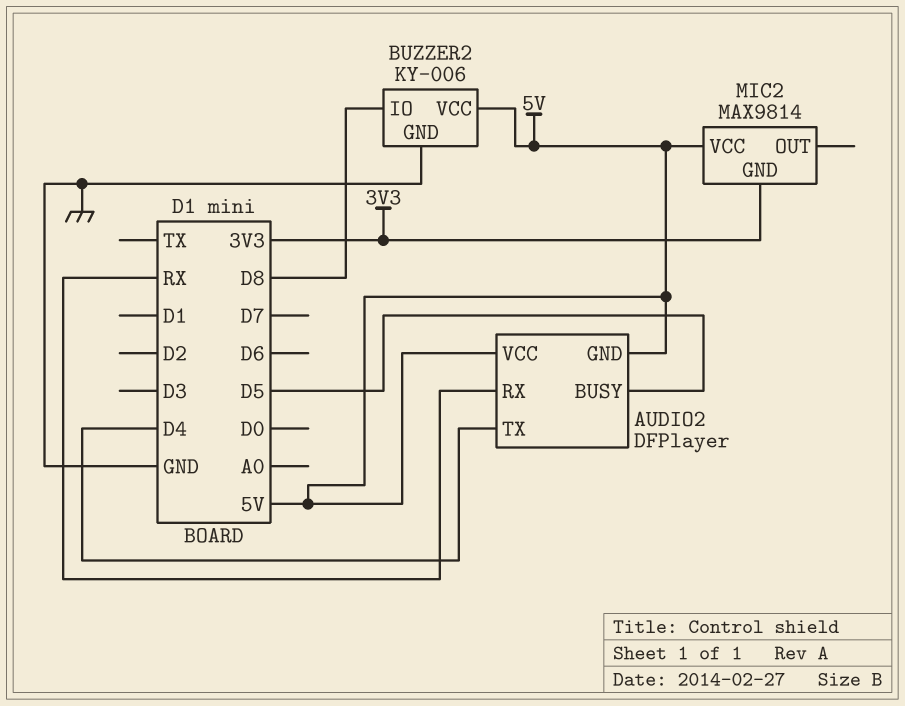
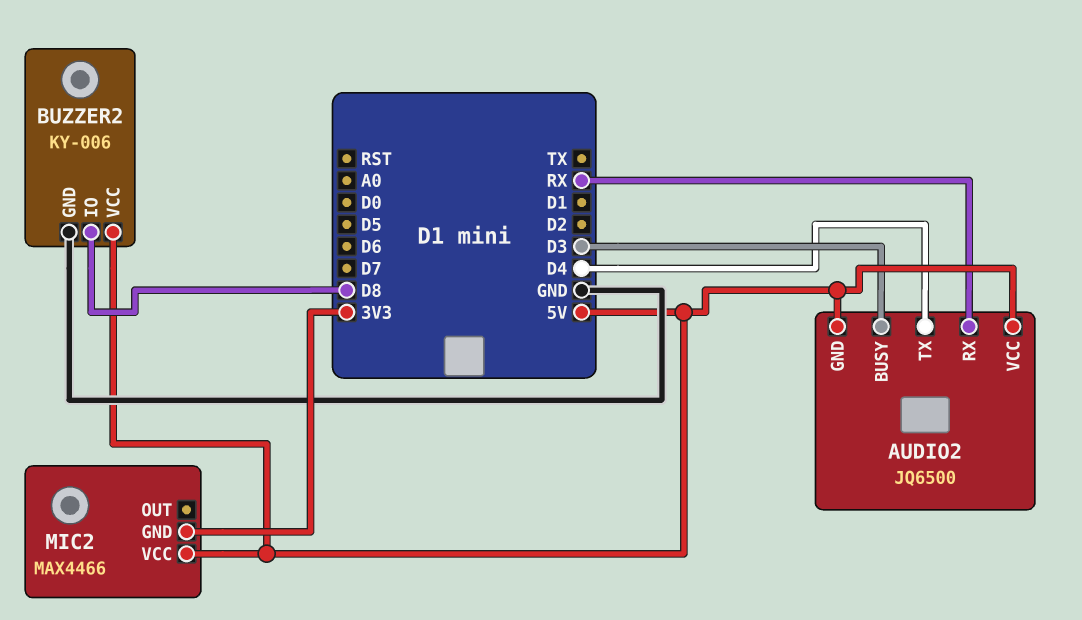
AUDIO2: DFPlayer -> JQ6500
AUDIO2 pin BUSY: D5 -> D3
MIC2: MAX9814 -> MAX4466

